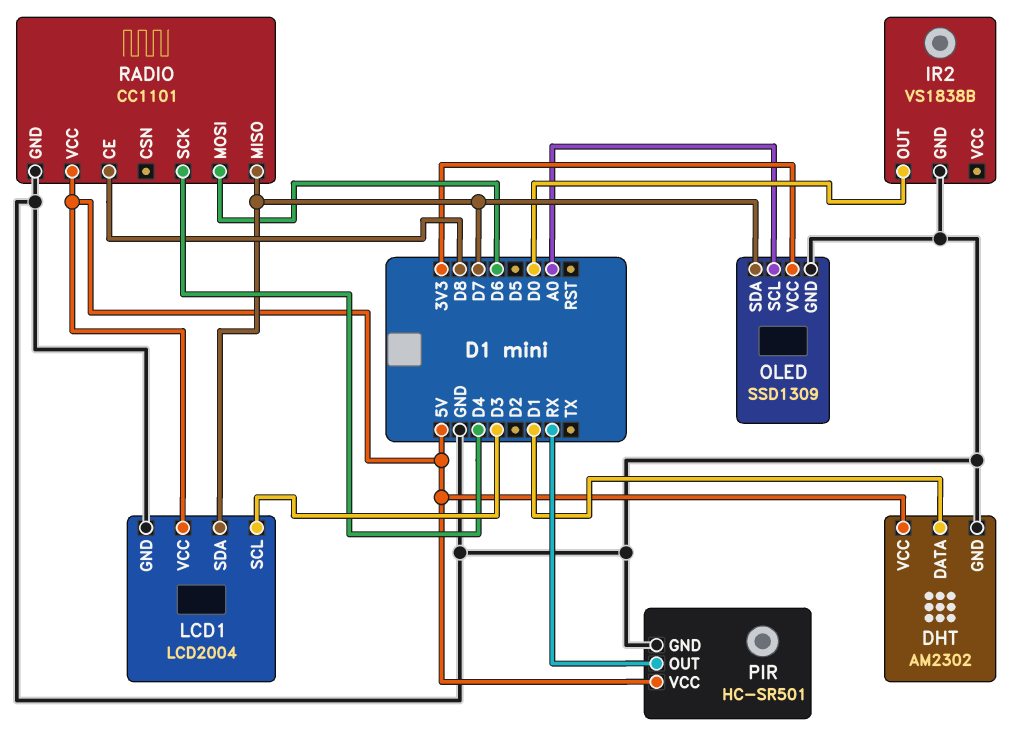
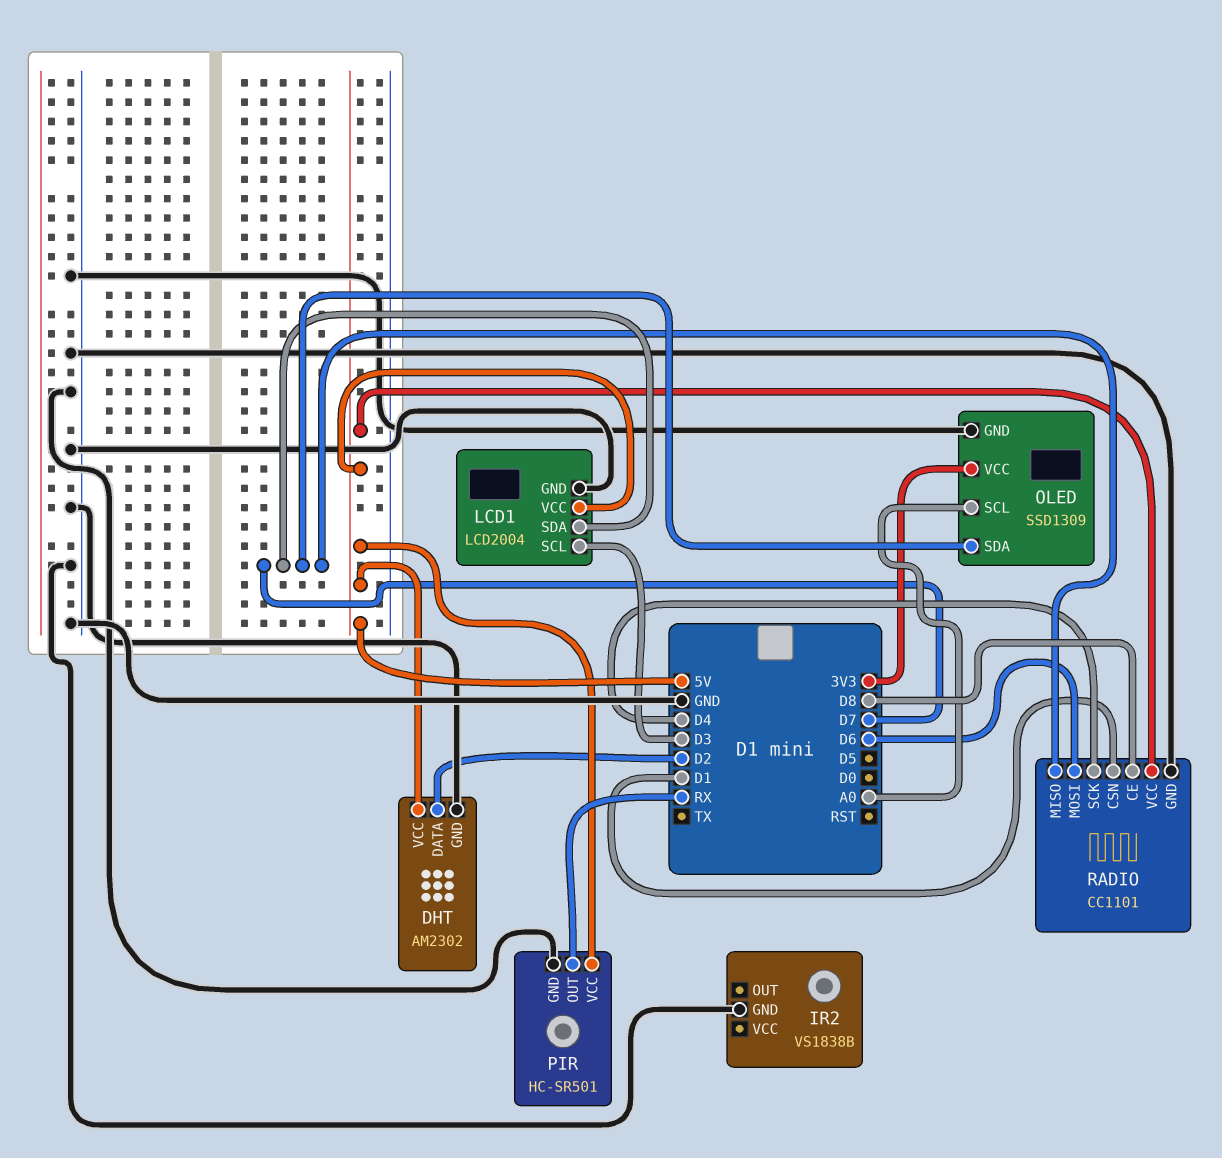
DHT pin DATA: D1 -> D2
IR2 pin OUT: D0 -> none
RADIO pin CSN: none -> D1

